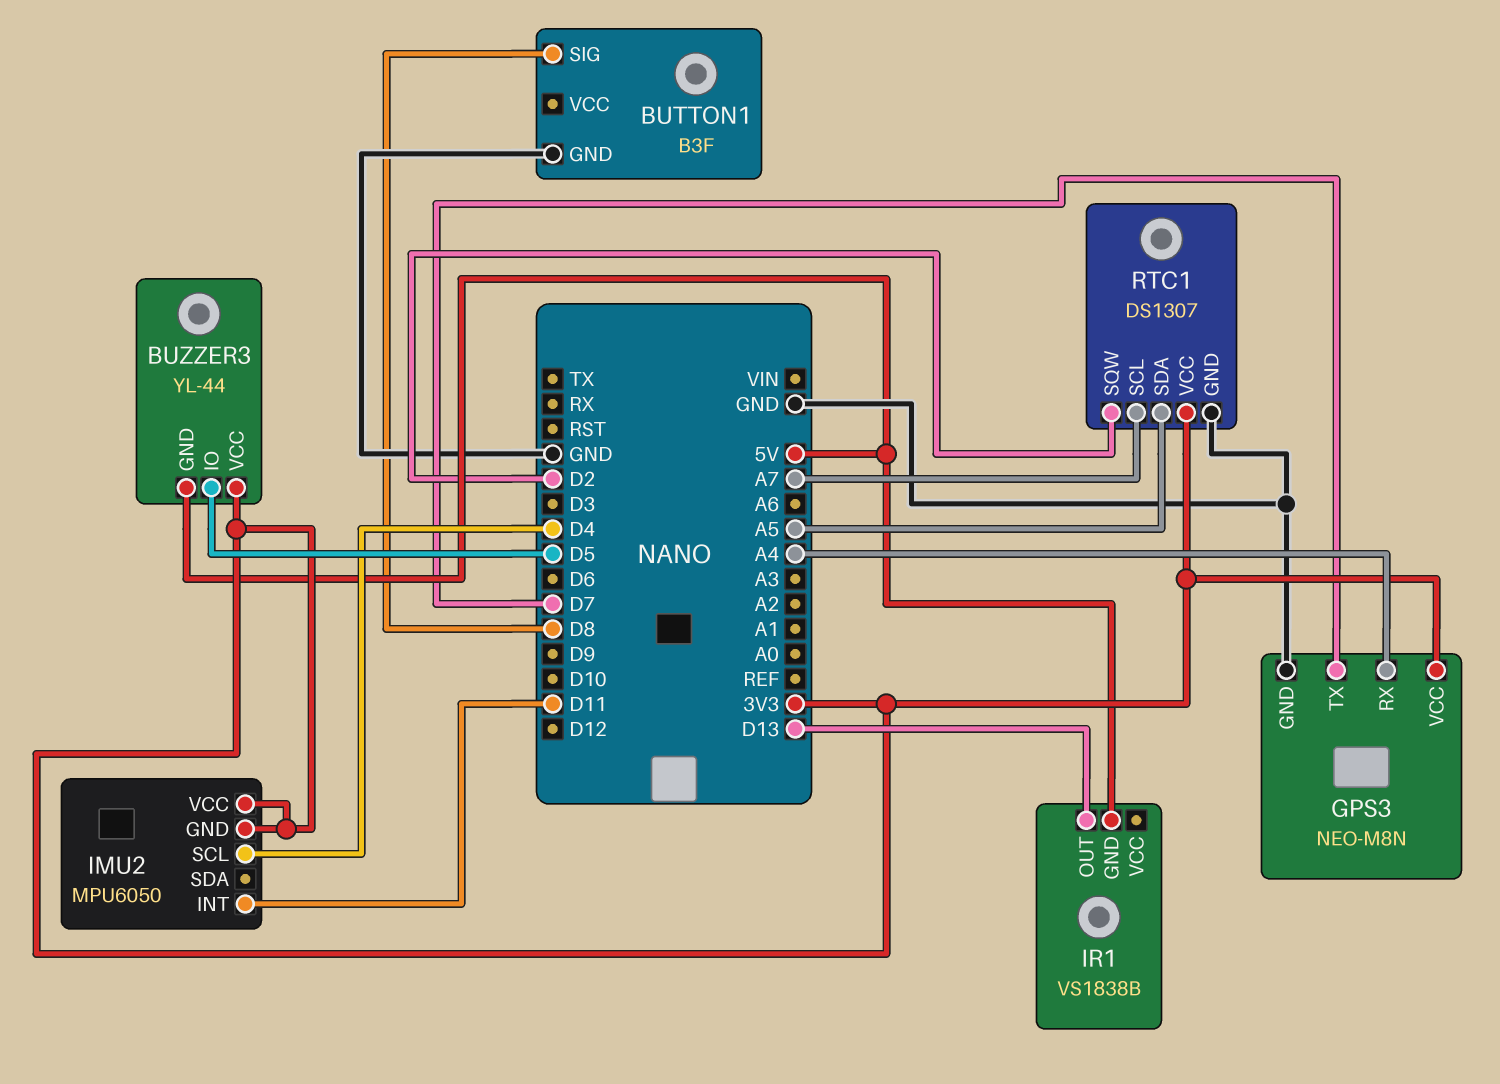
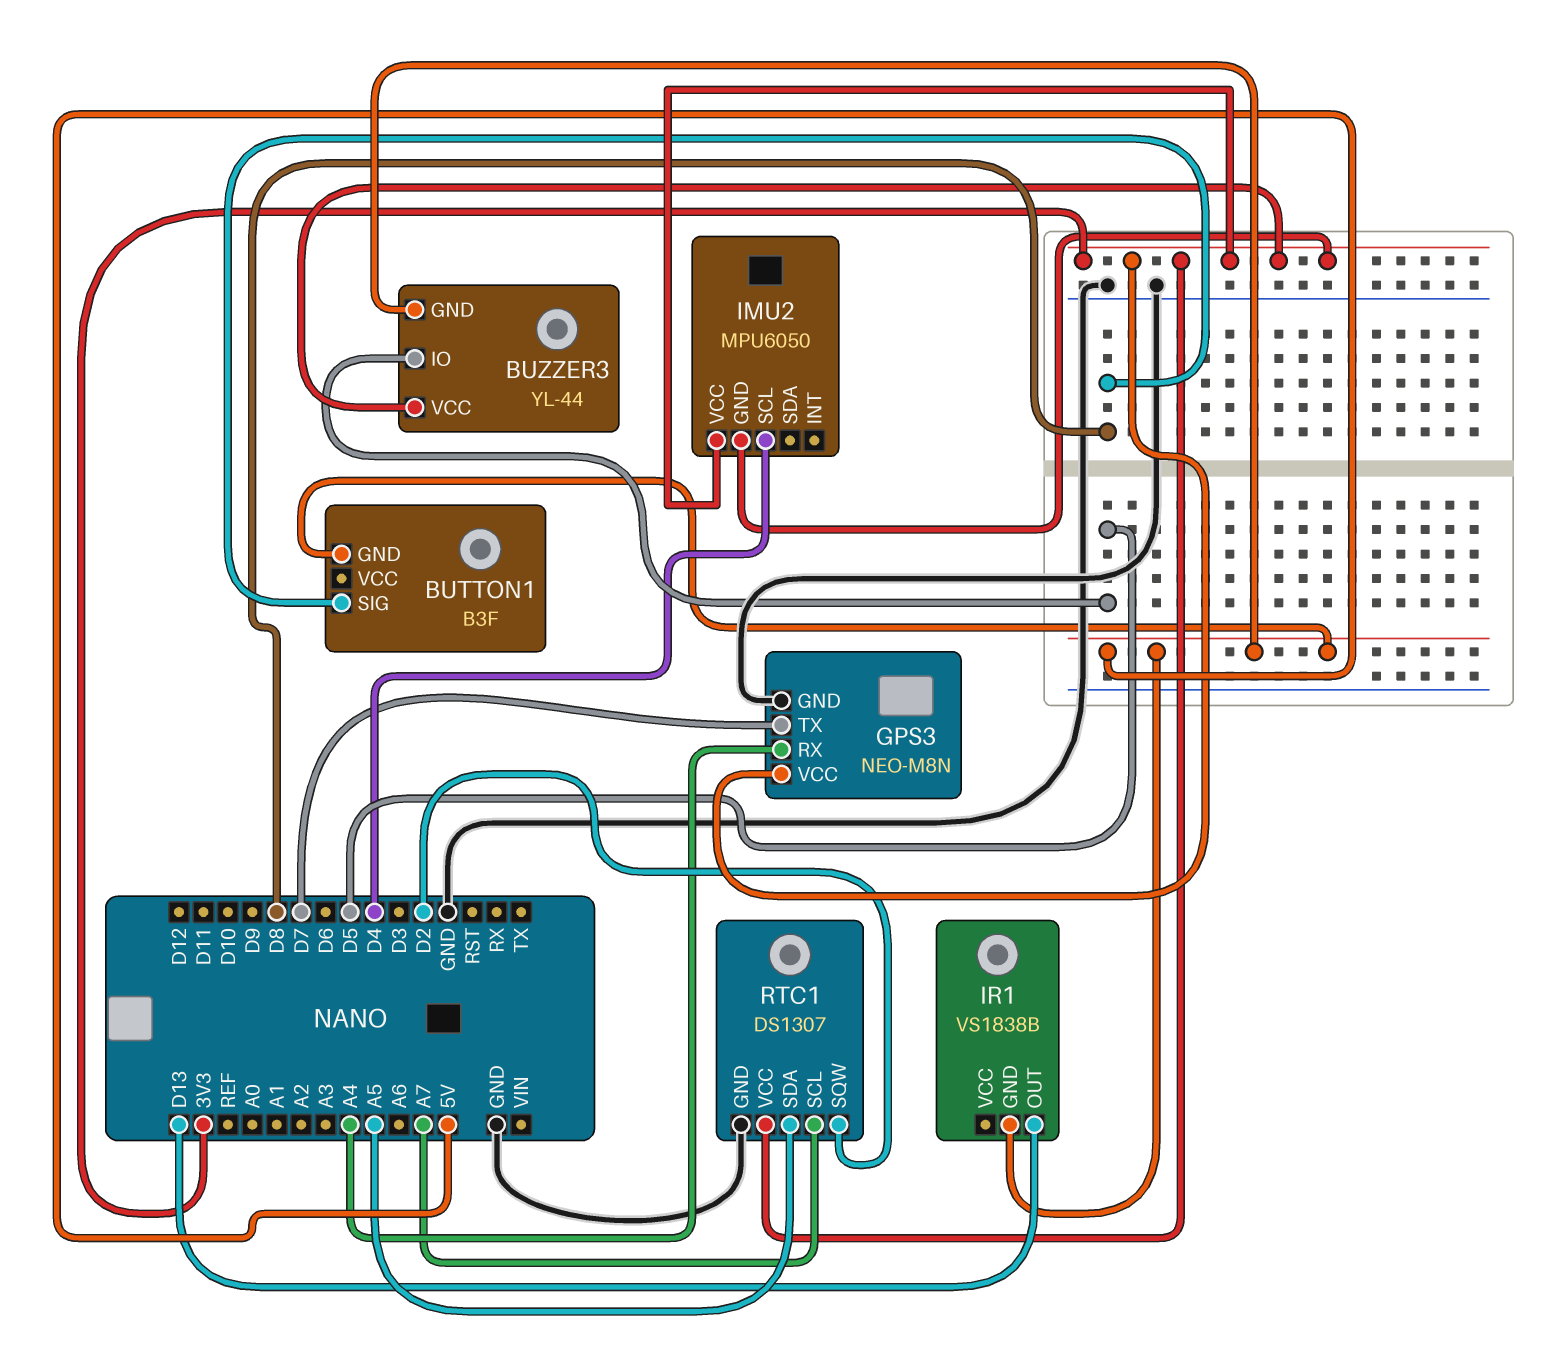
BUTTON1 pin GND: GND -> 5V
IMU2 pin INT: D11 -> none

